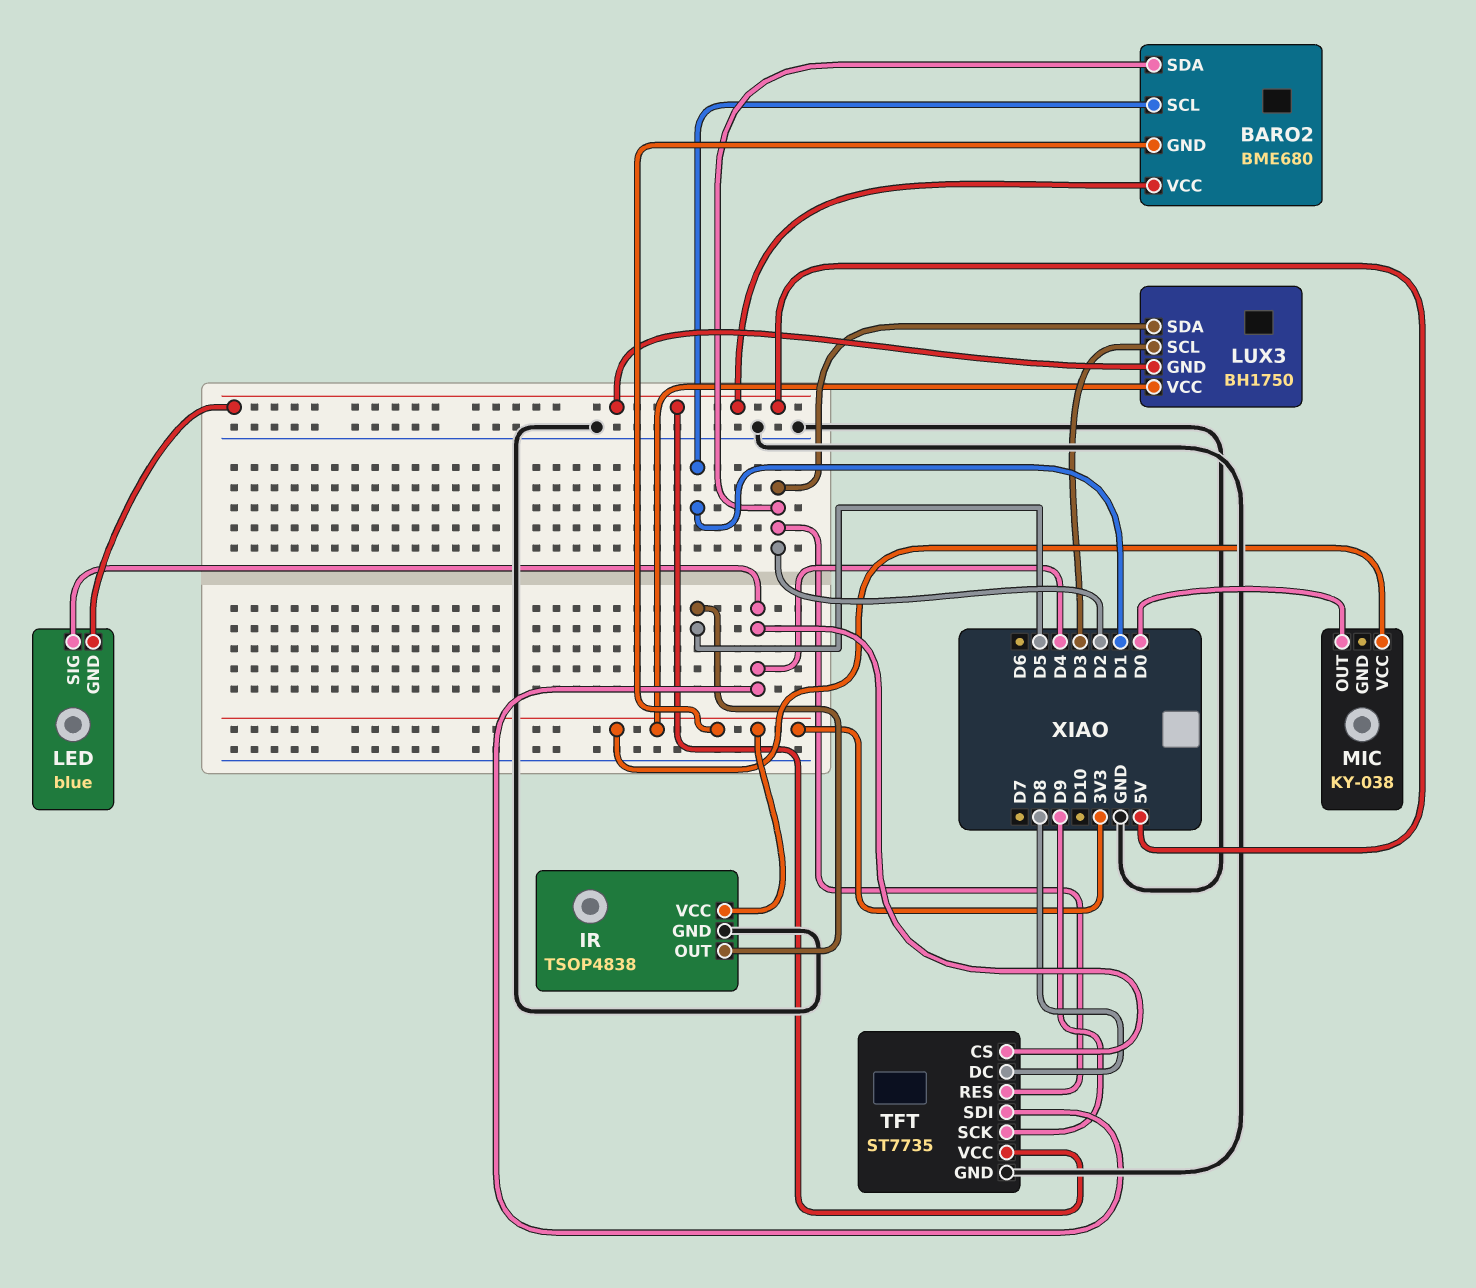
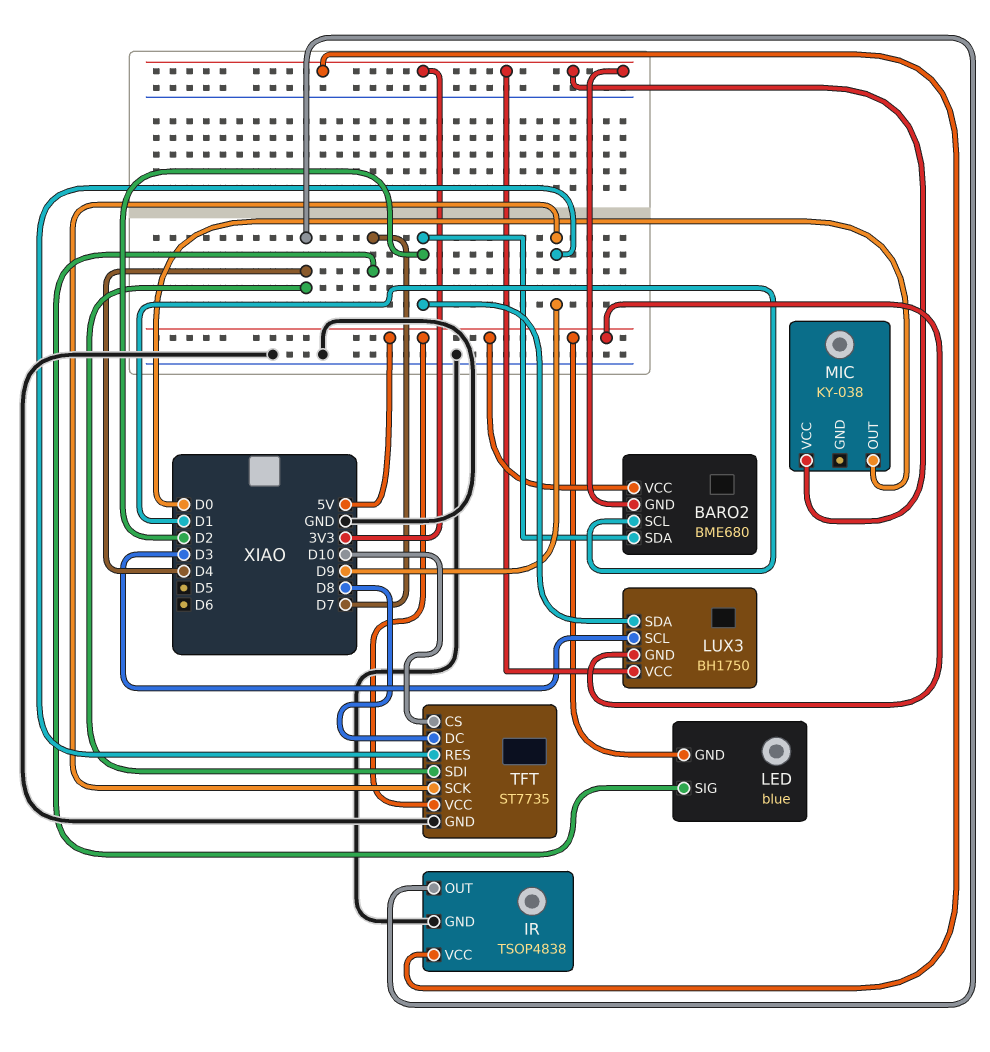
IR pin OUT: D5 -> D4
LED pin SIG: D4 -> D7
TFT pin CS: D4 -> D10
TFT pin RES: D2 -> D9

